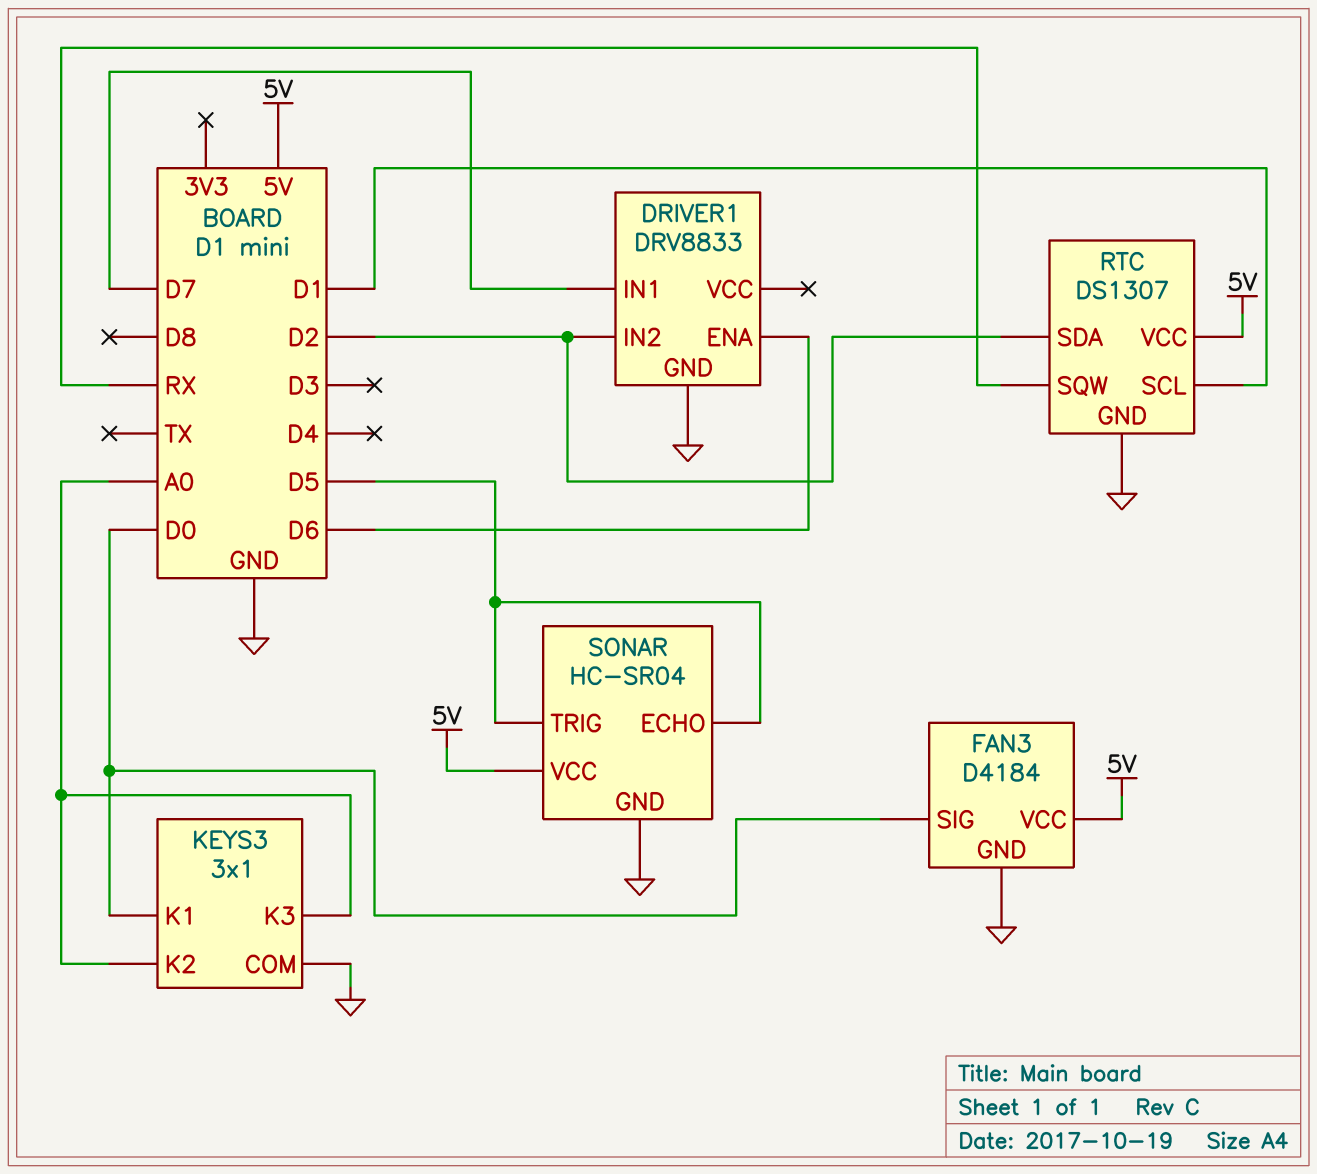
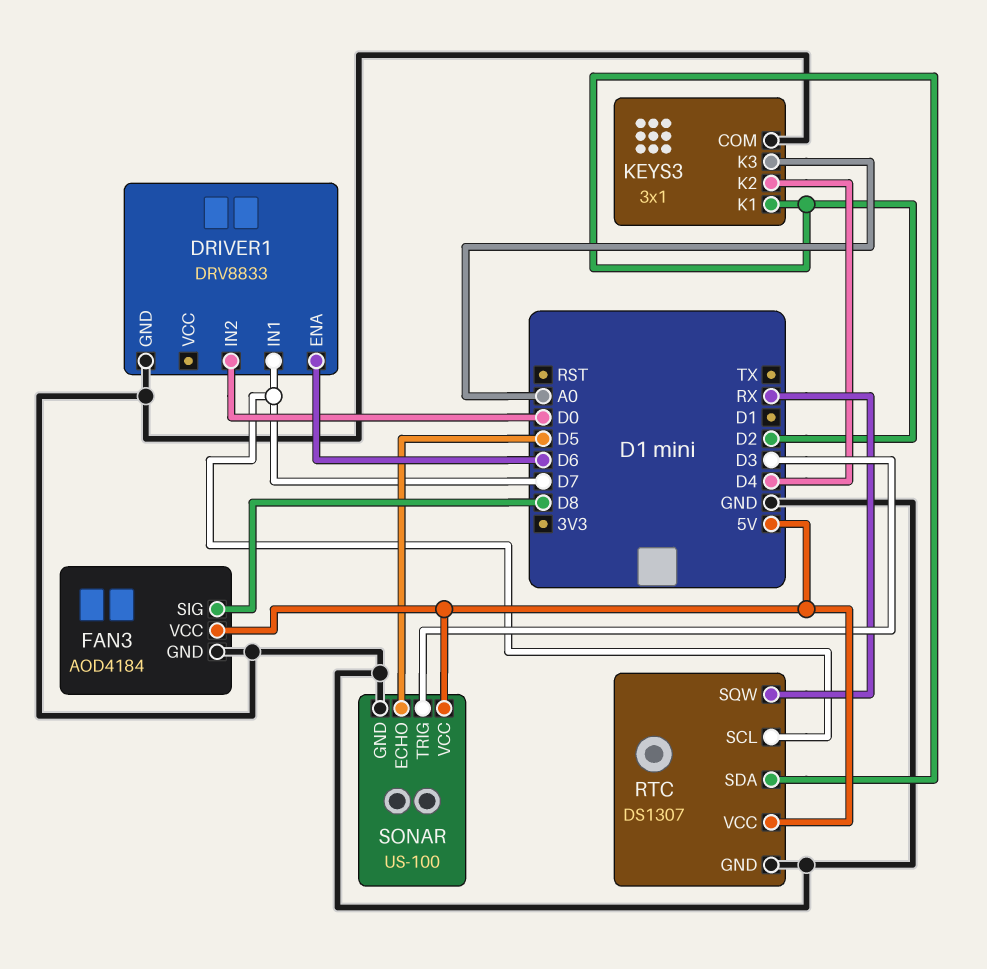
DRIVER1 pin IN2: D2 -> D0
FAN3: D4184 -> AOD4184
FAN3 pin SIG: D0 -> D8
KEYS3 pin K1: D0 -> D2
KEYS3 pin K2: A0 -> D4
RTC pin SCL: D1 -> D7
SONAR: HC-SR04 -> US-100
SONAR pin TRIG: D5 -> D3

